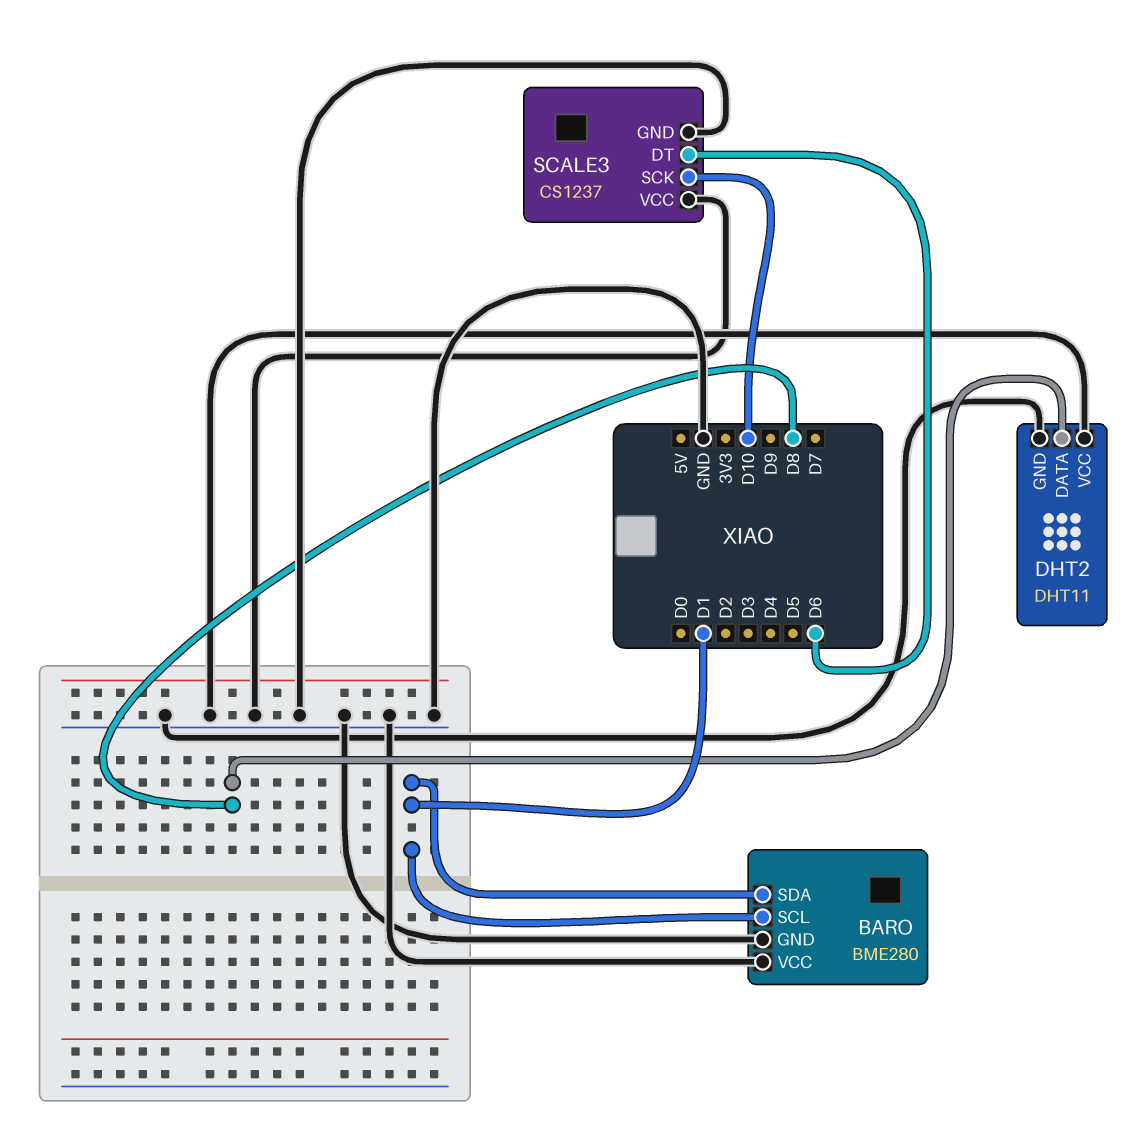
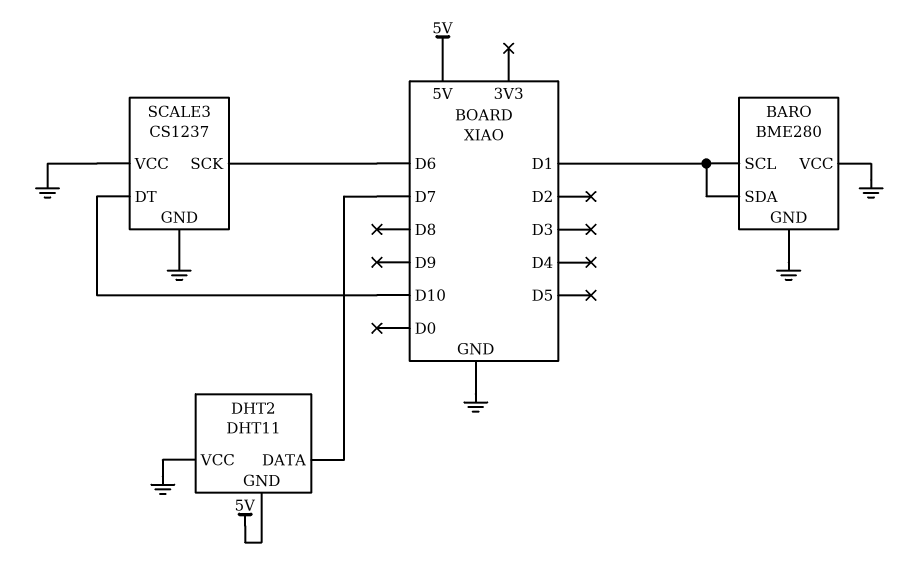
DHT2 pin DATA: D8 -> D7
DHT2 pin GND: GND -> 5V
SCALE3 pin DT: D6 -> D10
SCALE3 pin SCK: D10 -> D6

